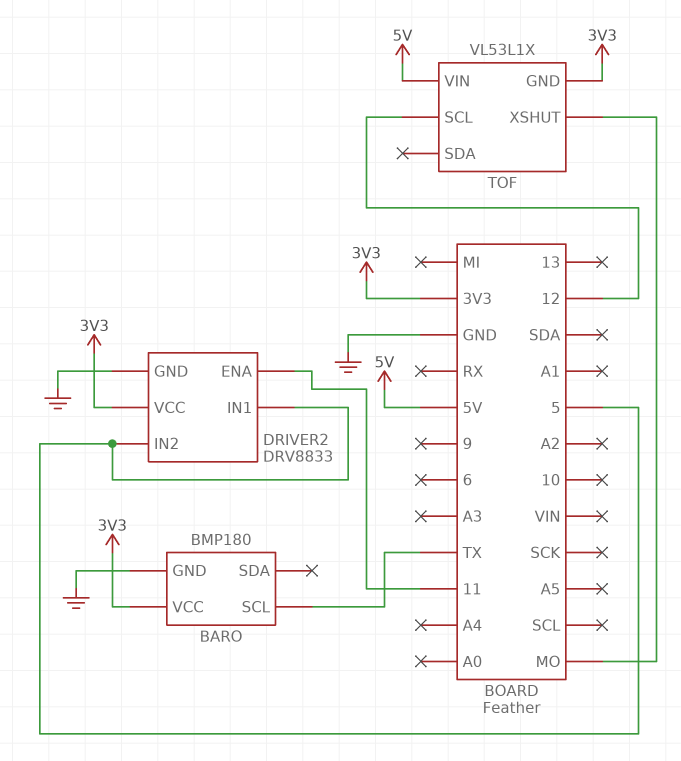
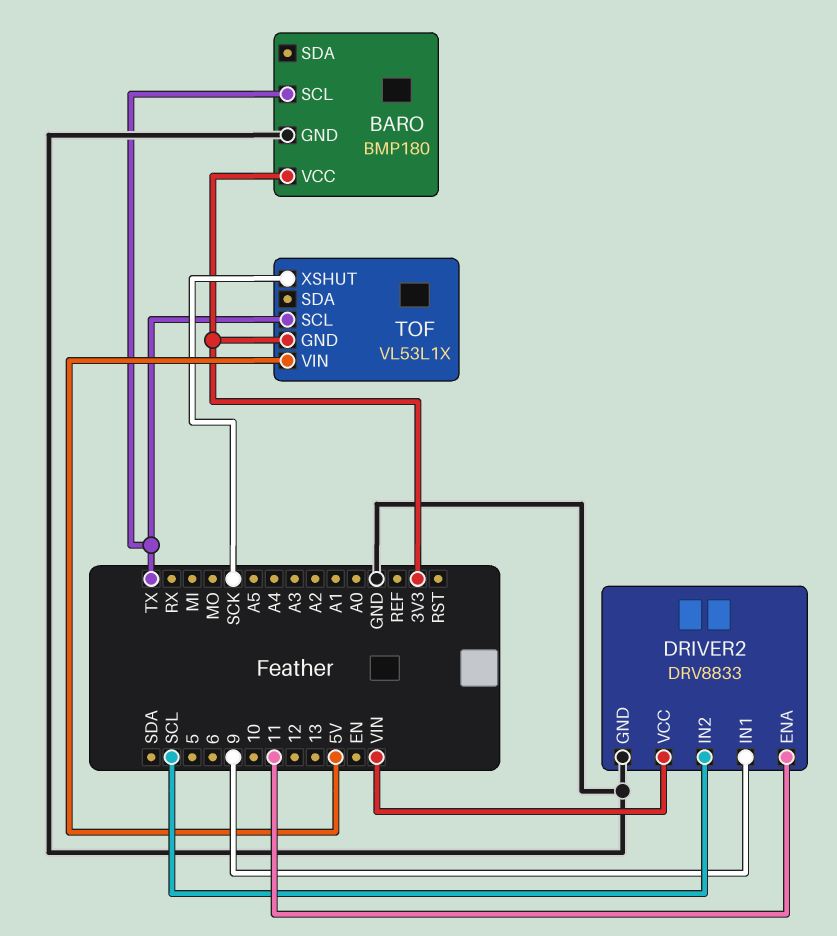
DRIVER2 pin IN1: 5 -> 9
DRIVER2 pin IN2: 5 -> SCL
DRIVER2 pin VCC: 3V3 -> VIN
TOF pin SCL: 12 -> TX
TOF pin XSHUT: MO -> SCK

